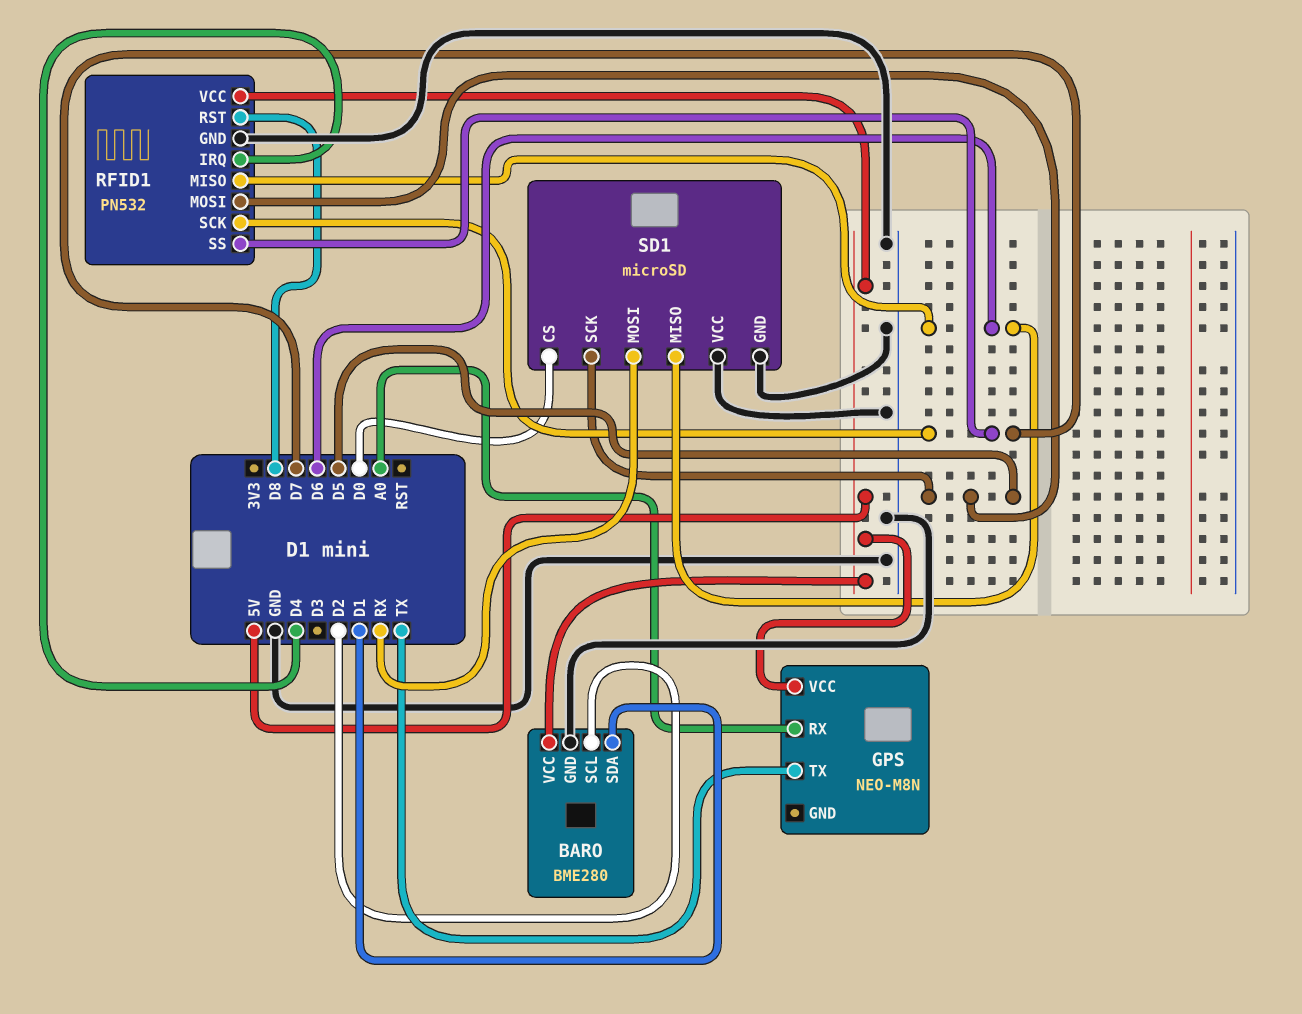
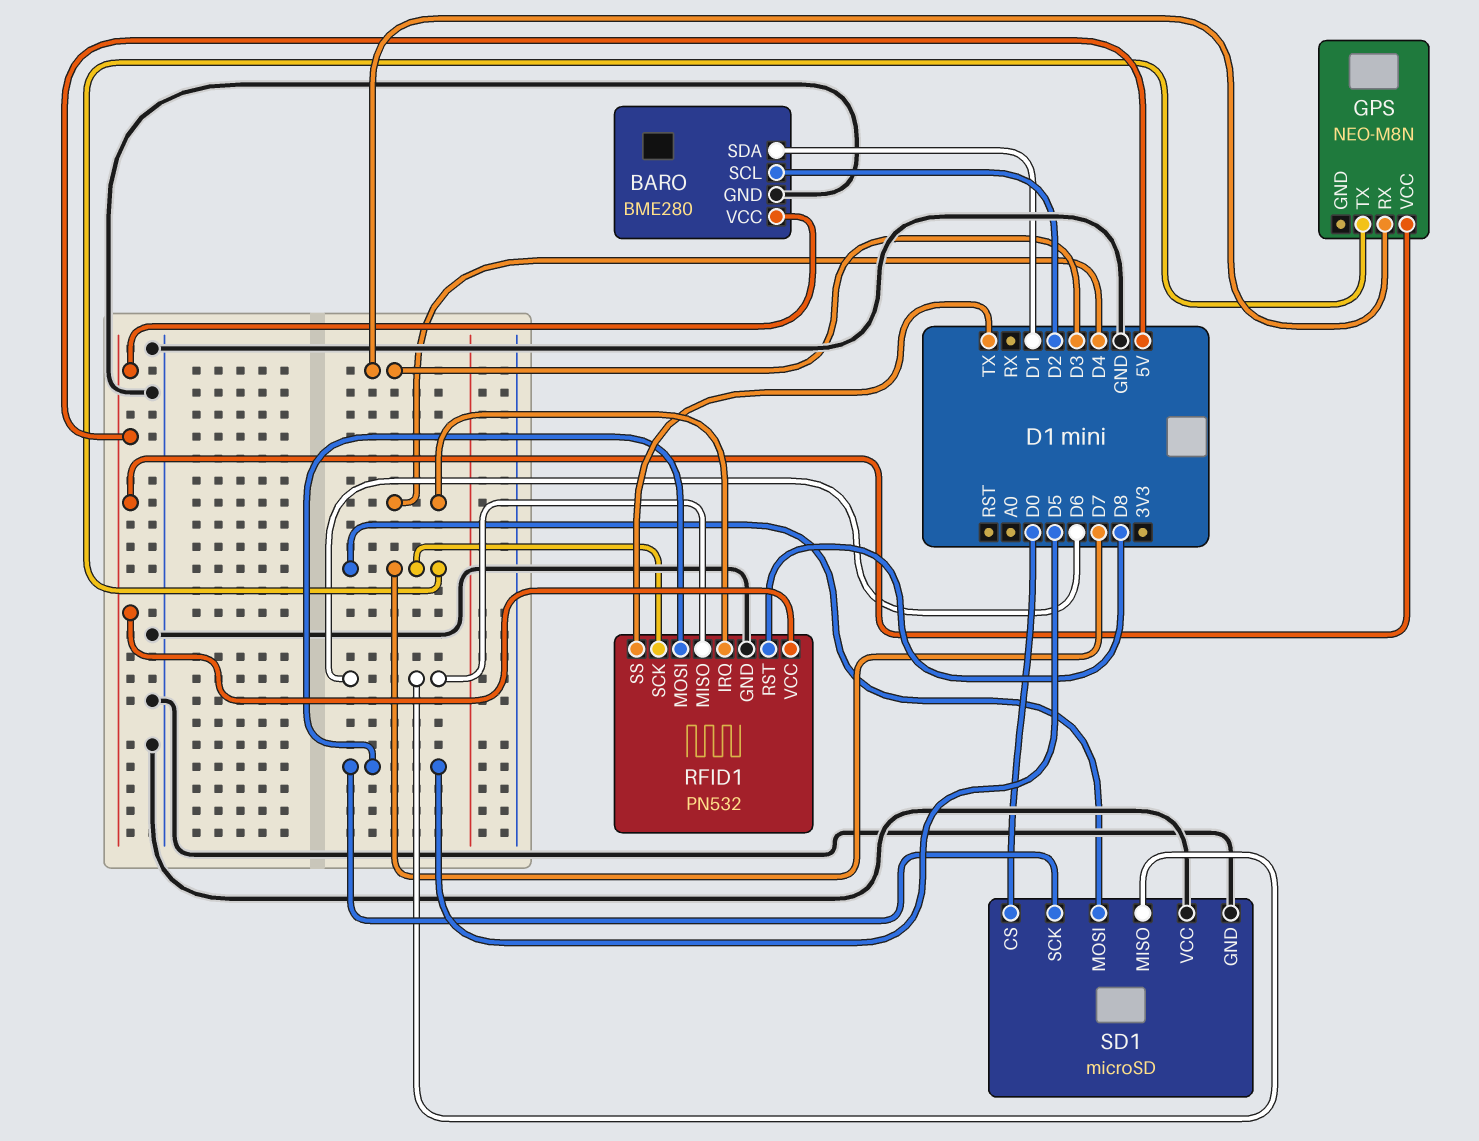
GPS pin RX: A0 -> D3
GPS pin TX: TX -> D7
RFID1 pin SS: D7 -> TX
SD1 pin MOSI: RX -> D7

